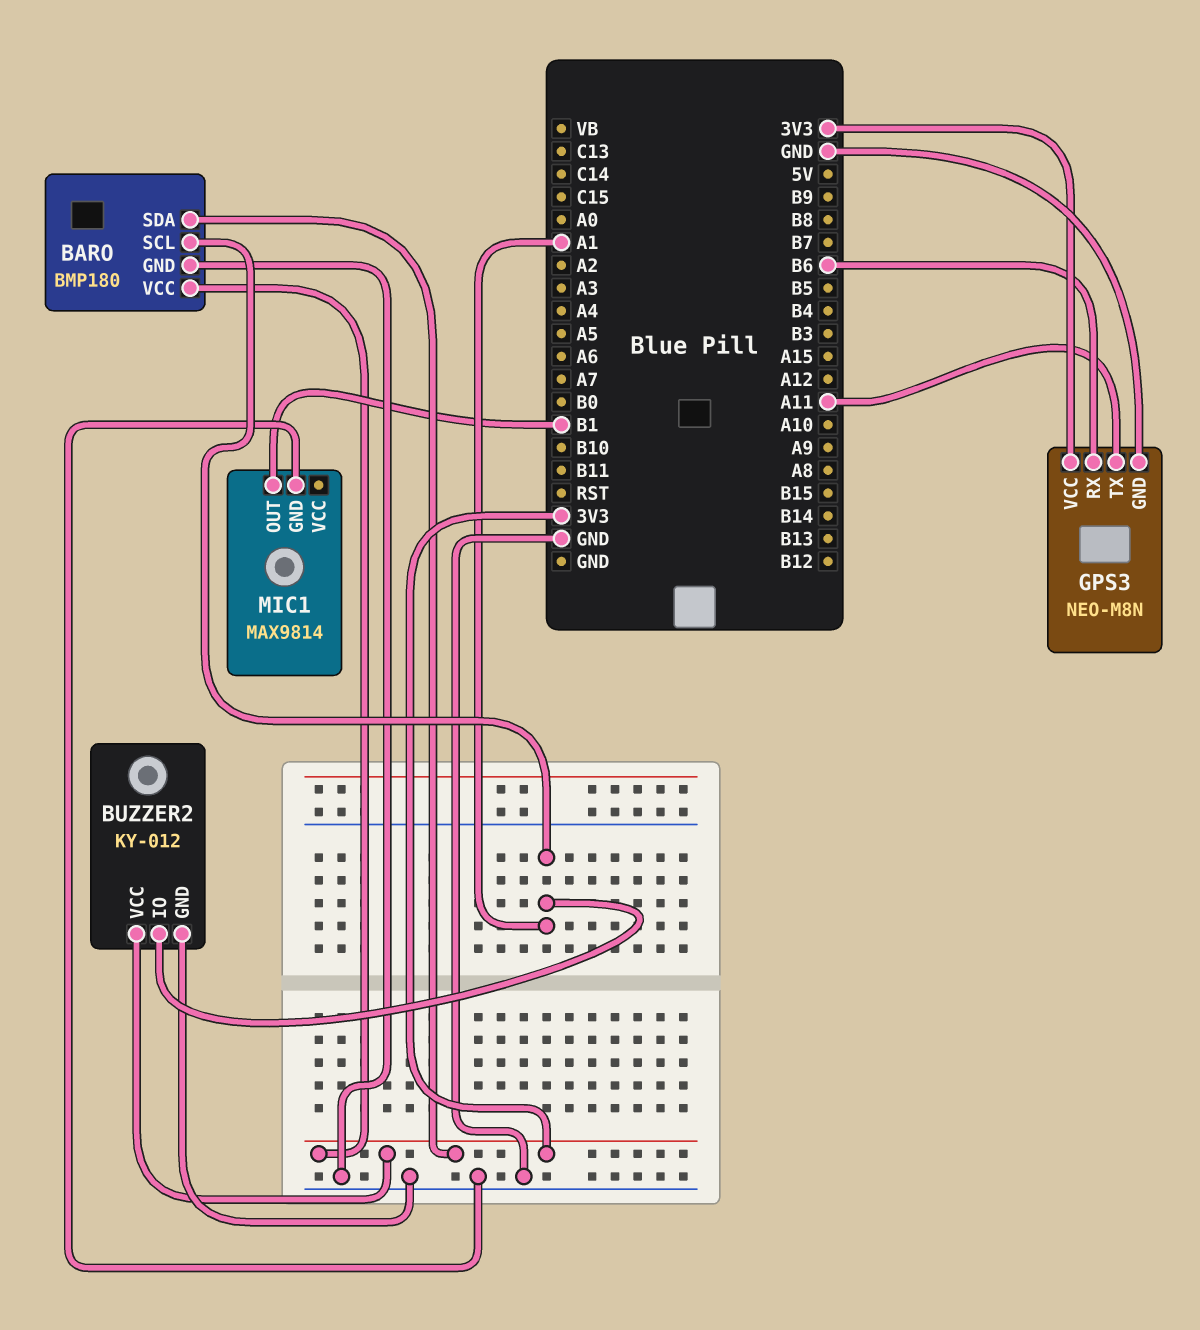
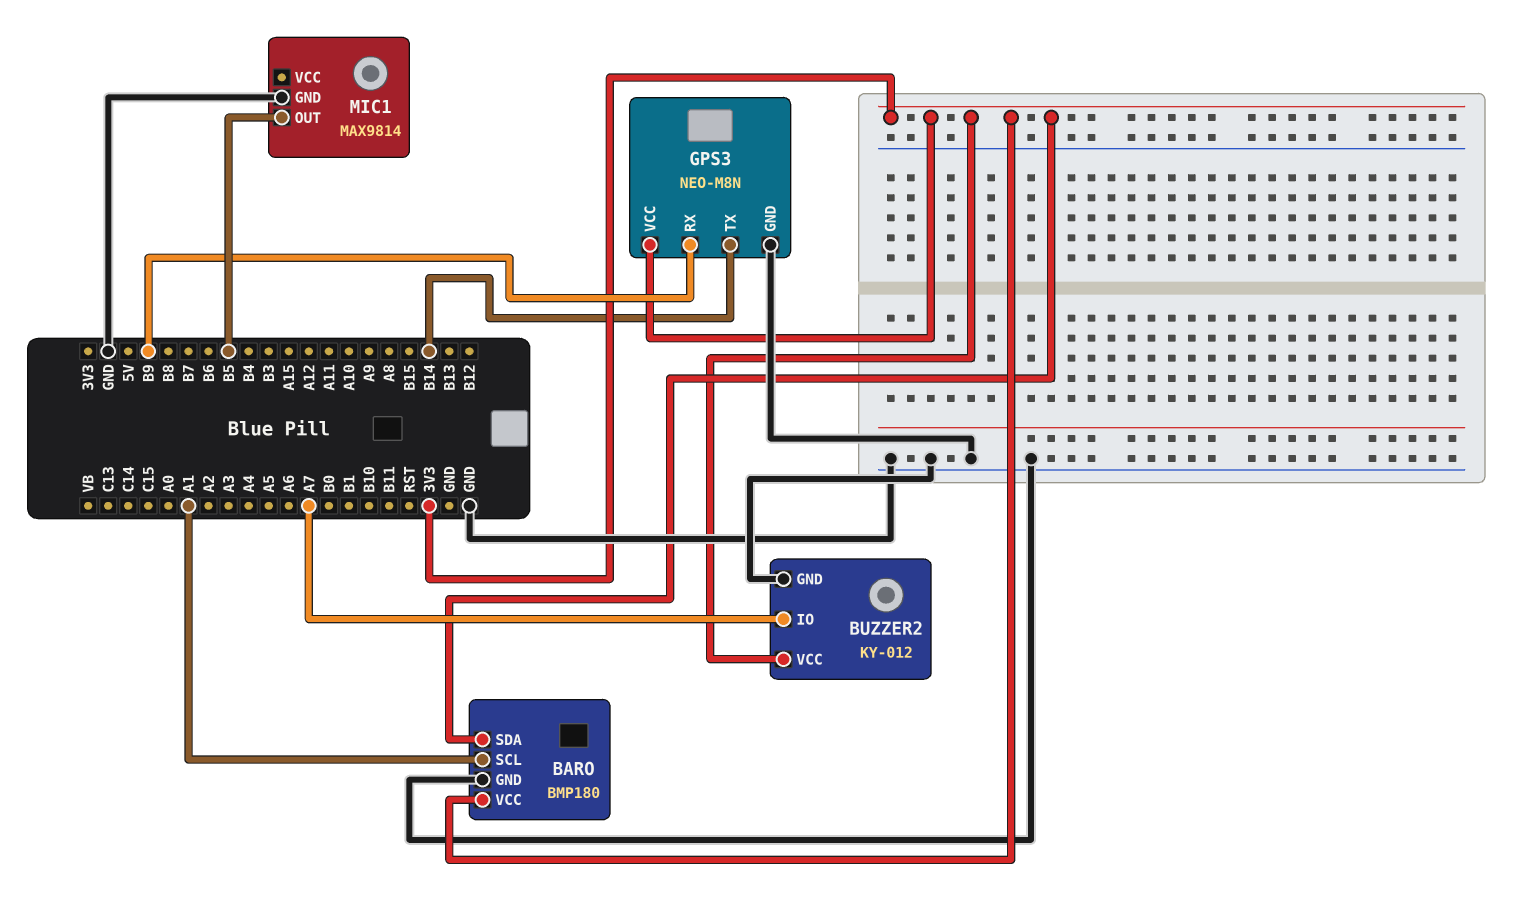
BUZZER2 pin IO: A1 -> A7
GPS3 pin RX: B6 -> B9
GPS3 pin TX: A11 -> B14
MIC1 pin OUT: B1 -> B5

